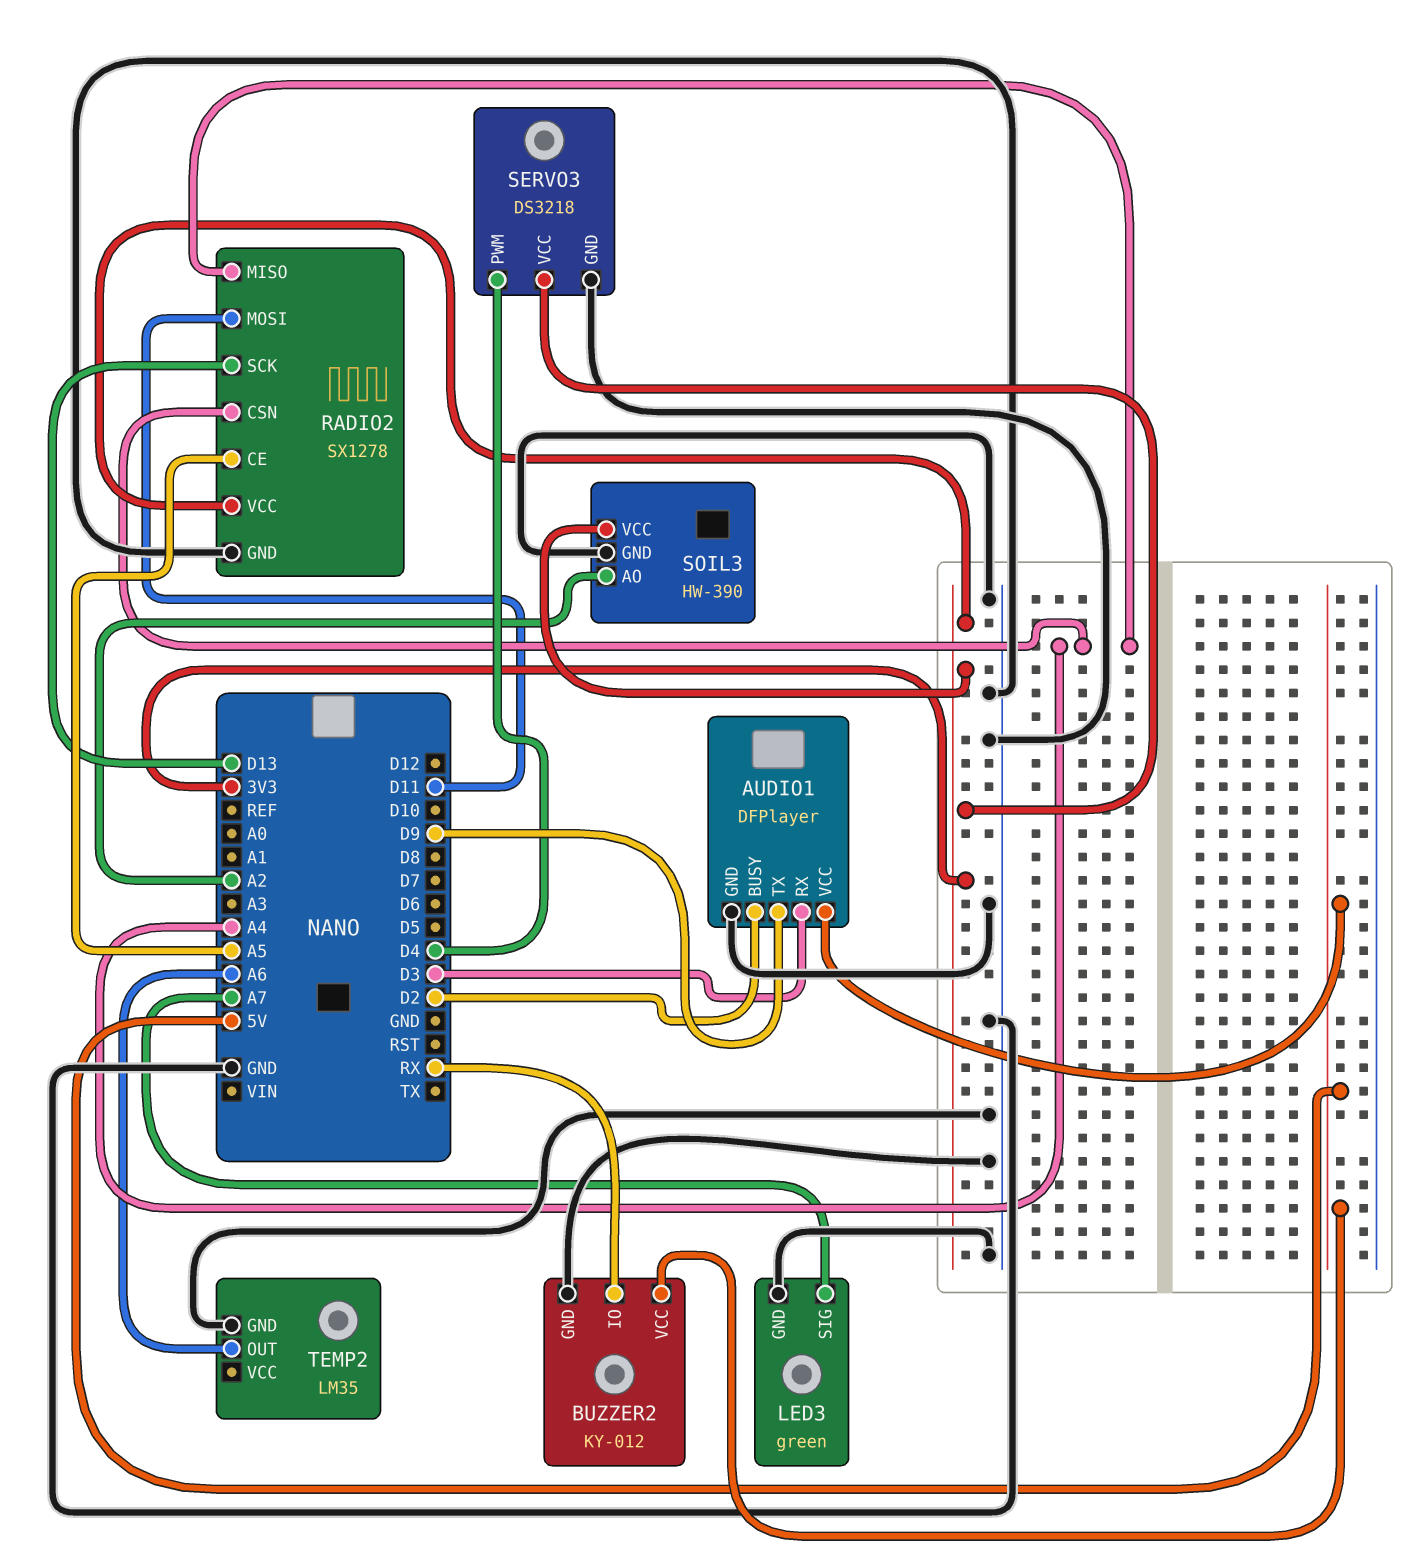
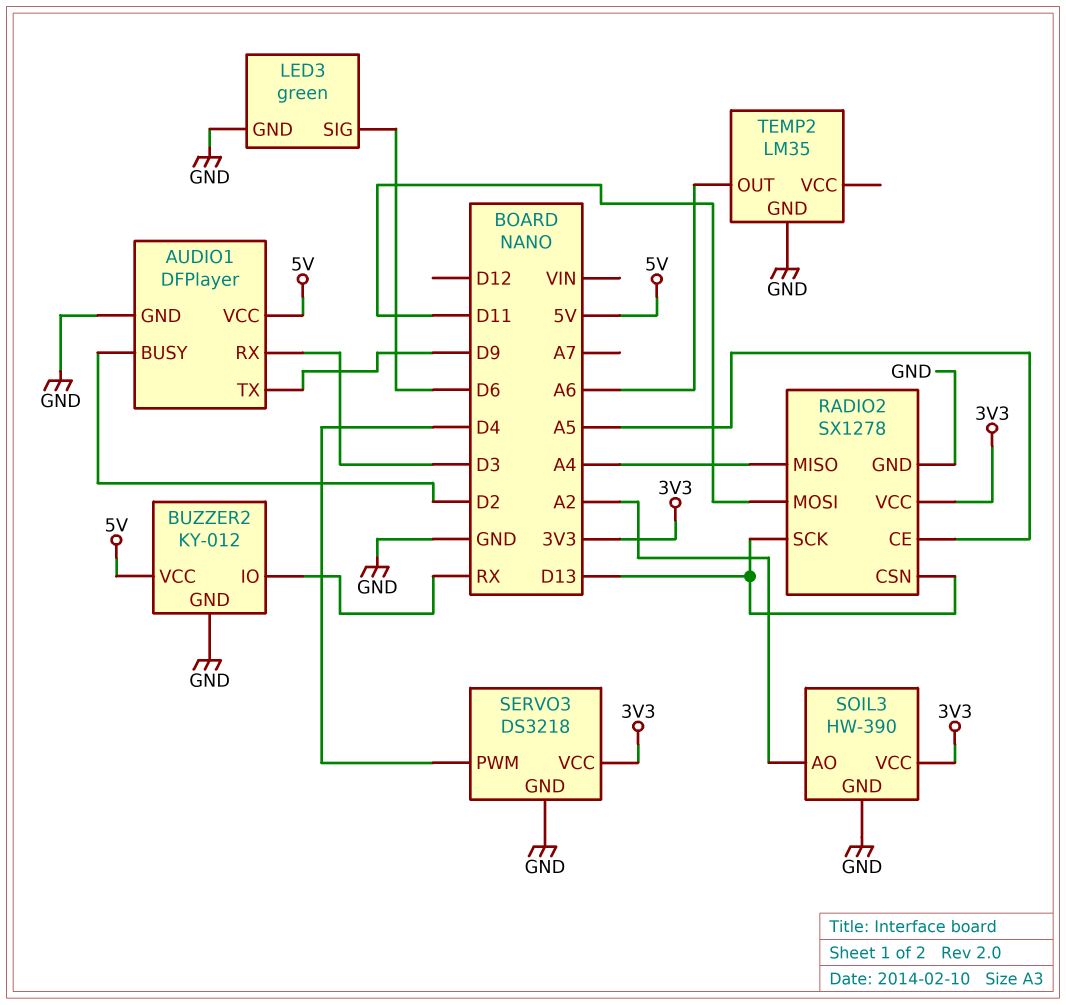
LED3 pin SIG: A7 -> D6
RADIO2 pin CSN: A4 -> D13

